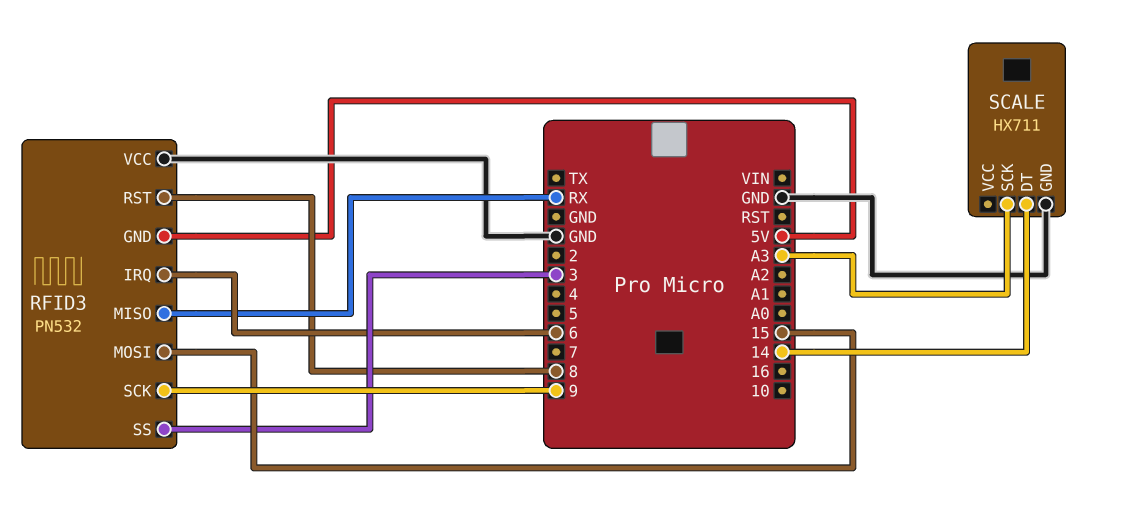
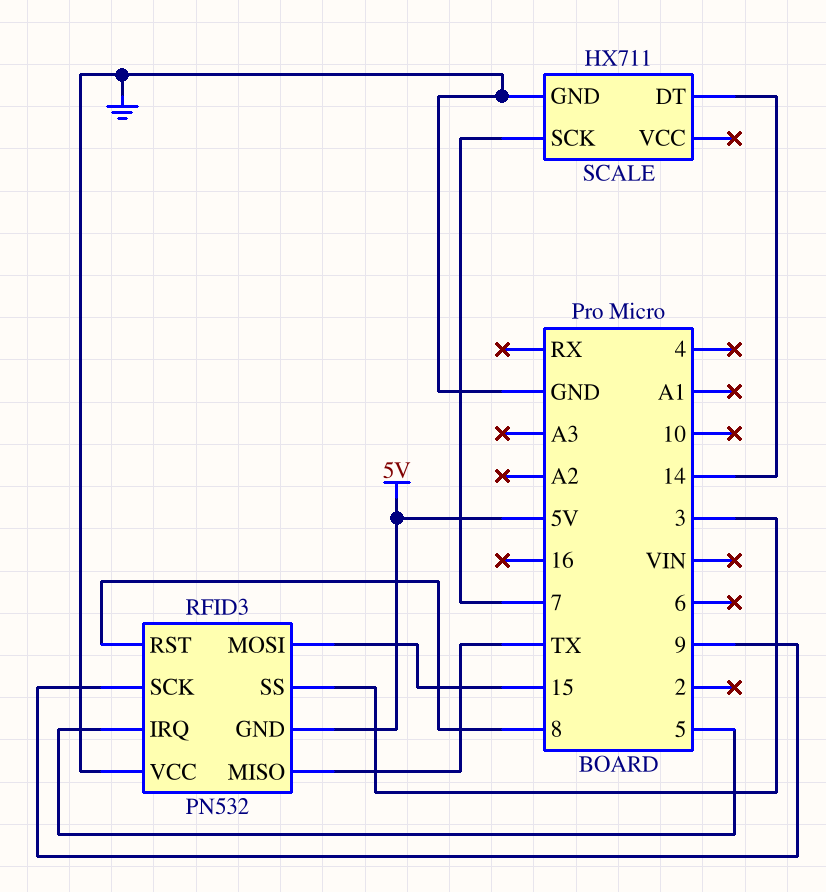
RFID3 pin IRQ: 6 -> 5
RFID3 pin MISO: RX -> TX
SCALE pin SCK: A3 -> 7

